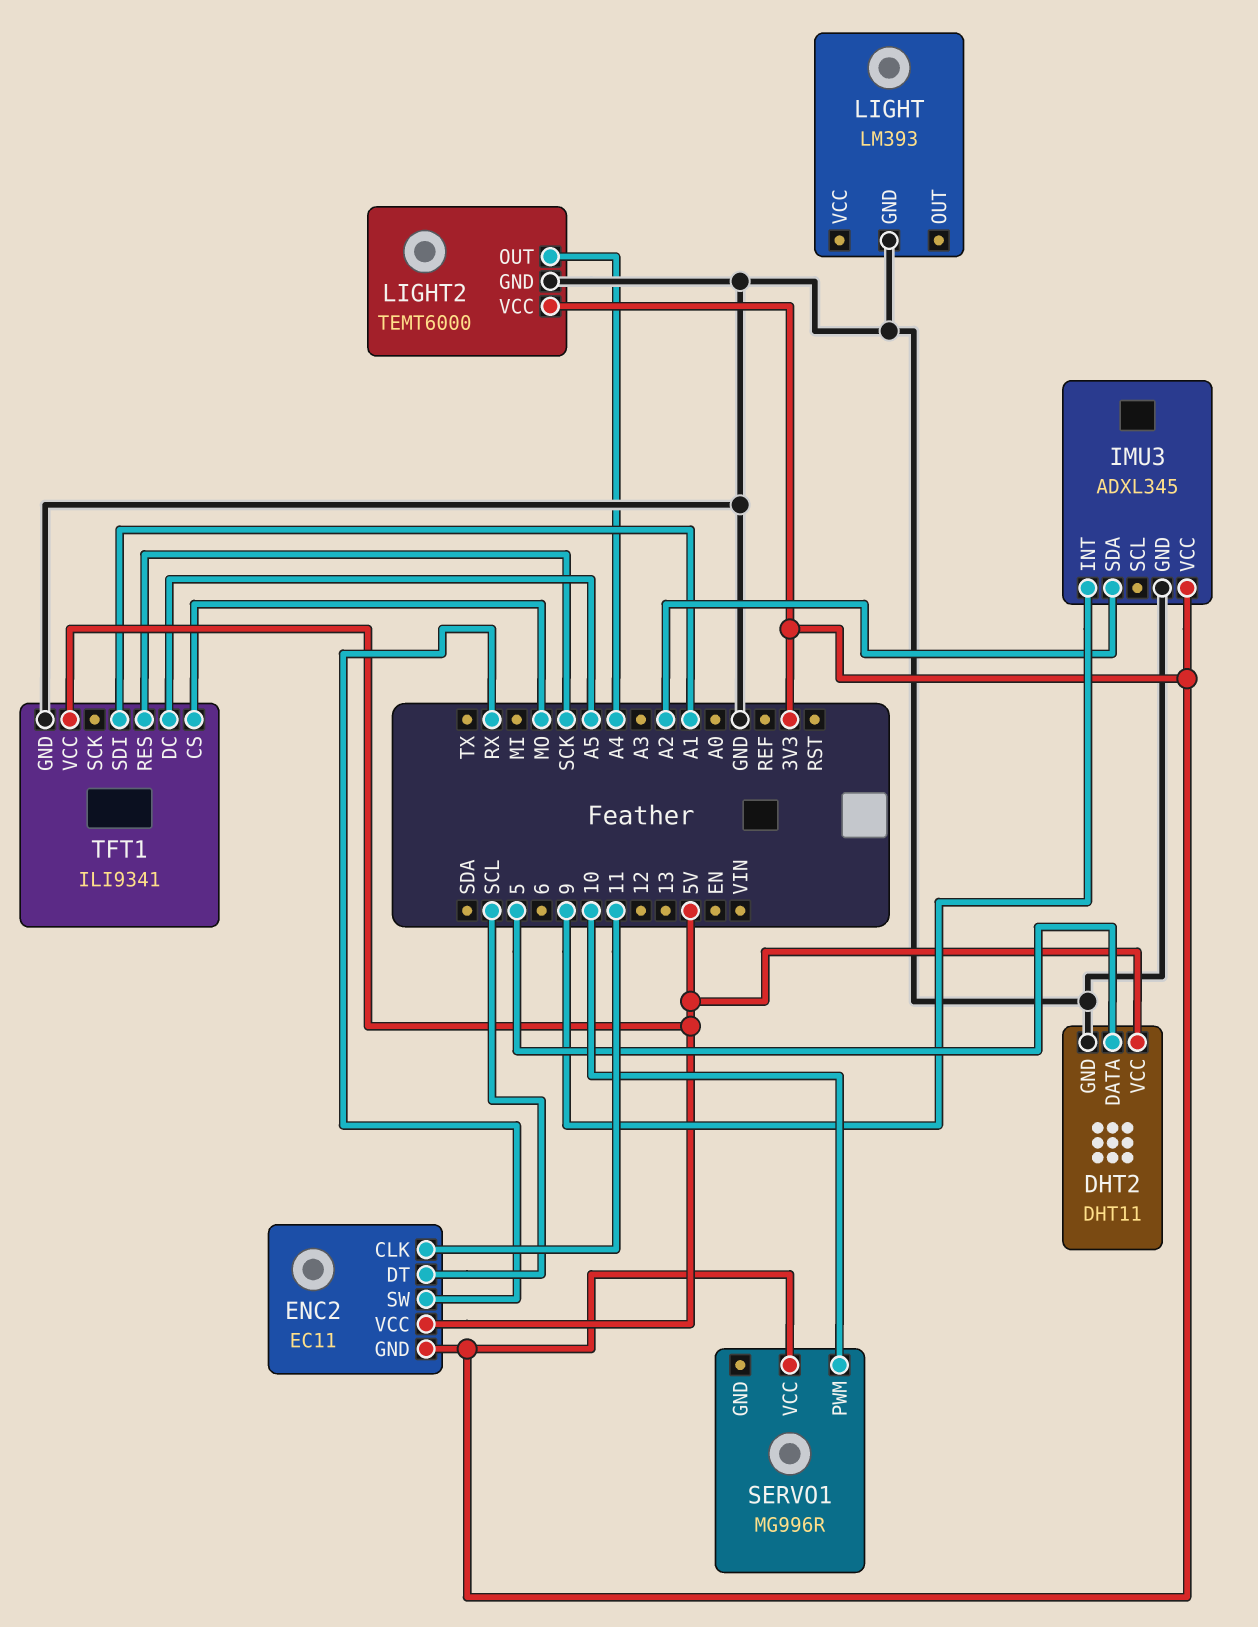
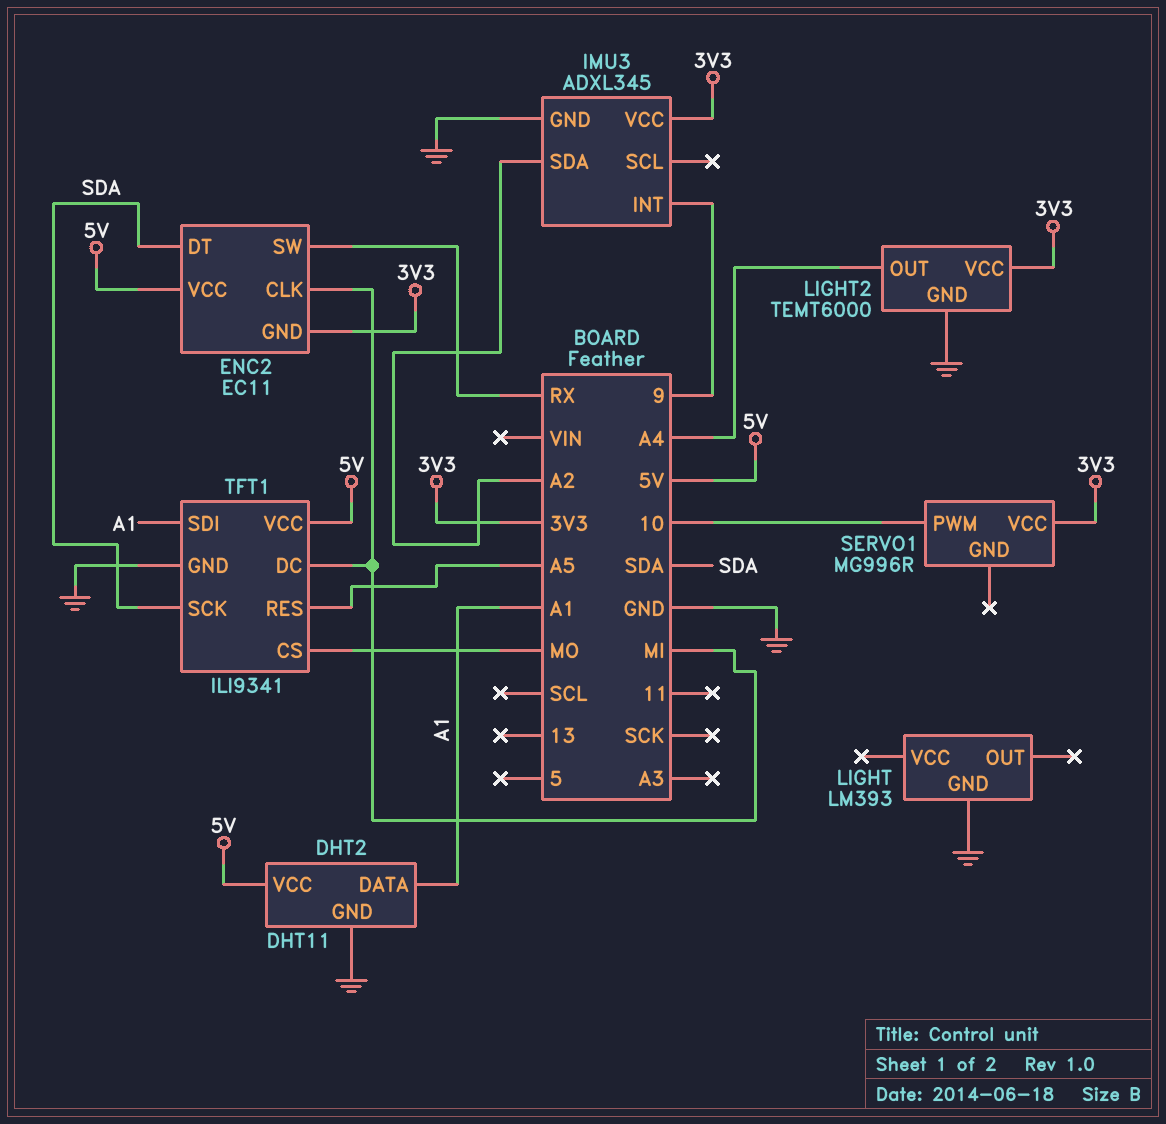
DHT2 pin DATA: 5 -> A1
ENC2 pin CLK: 11 -> MI
ENC2 pin DT: SCL -> SDA
TFT1 pin DC: A5 -> MI
TFT1 pin RES: SCK -> A5
TFT1 pin SCK: none -> SDA

